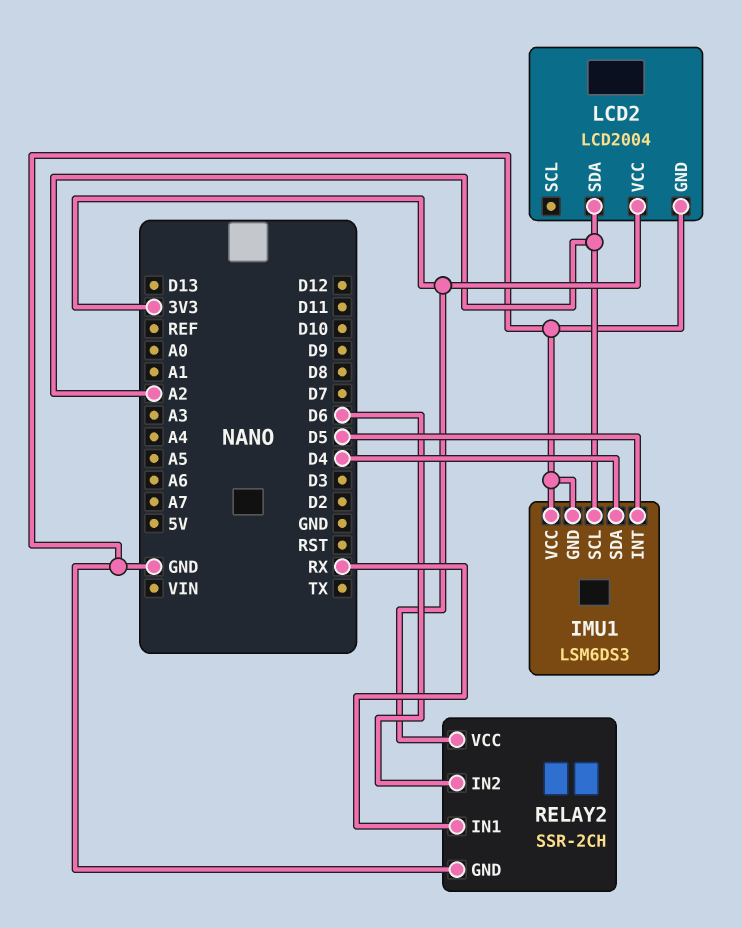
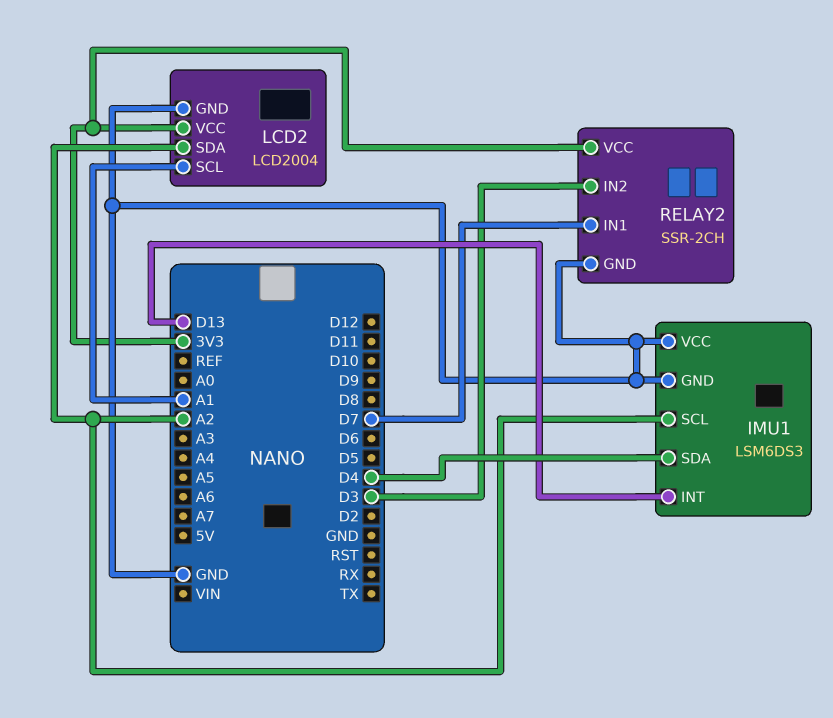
IMU1 pin INT: D5 -> D13
LCD2 pin SCL: none -> A1
RELAY2 pin IN1: RX -> D7
RELAY2 pin IN2: D6 -> D3

